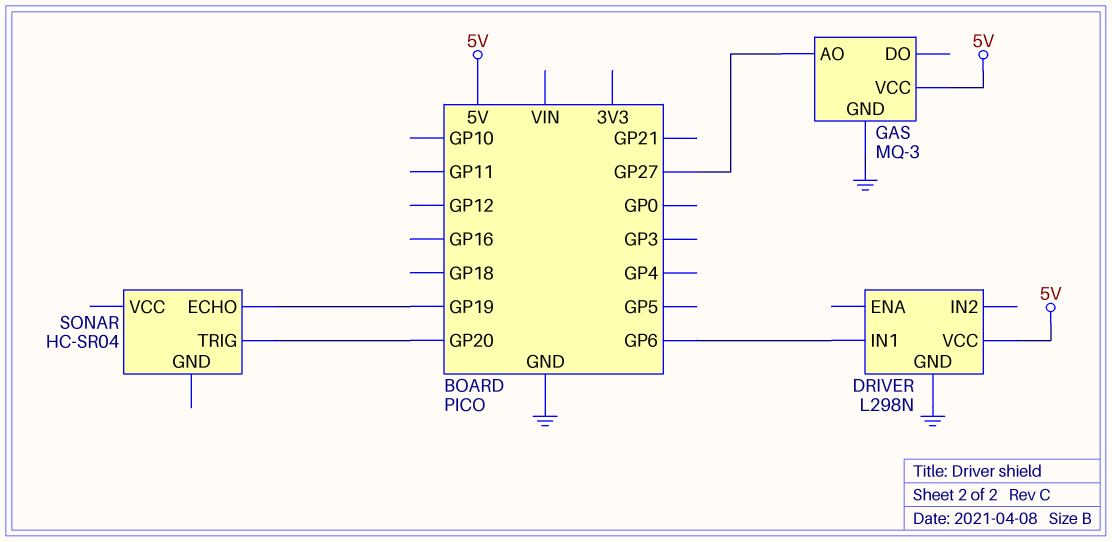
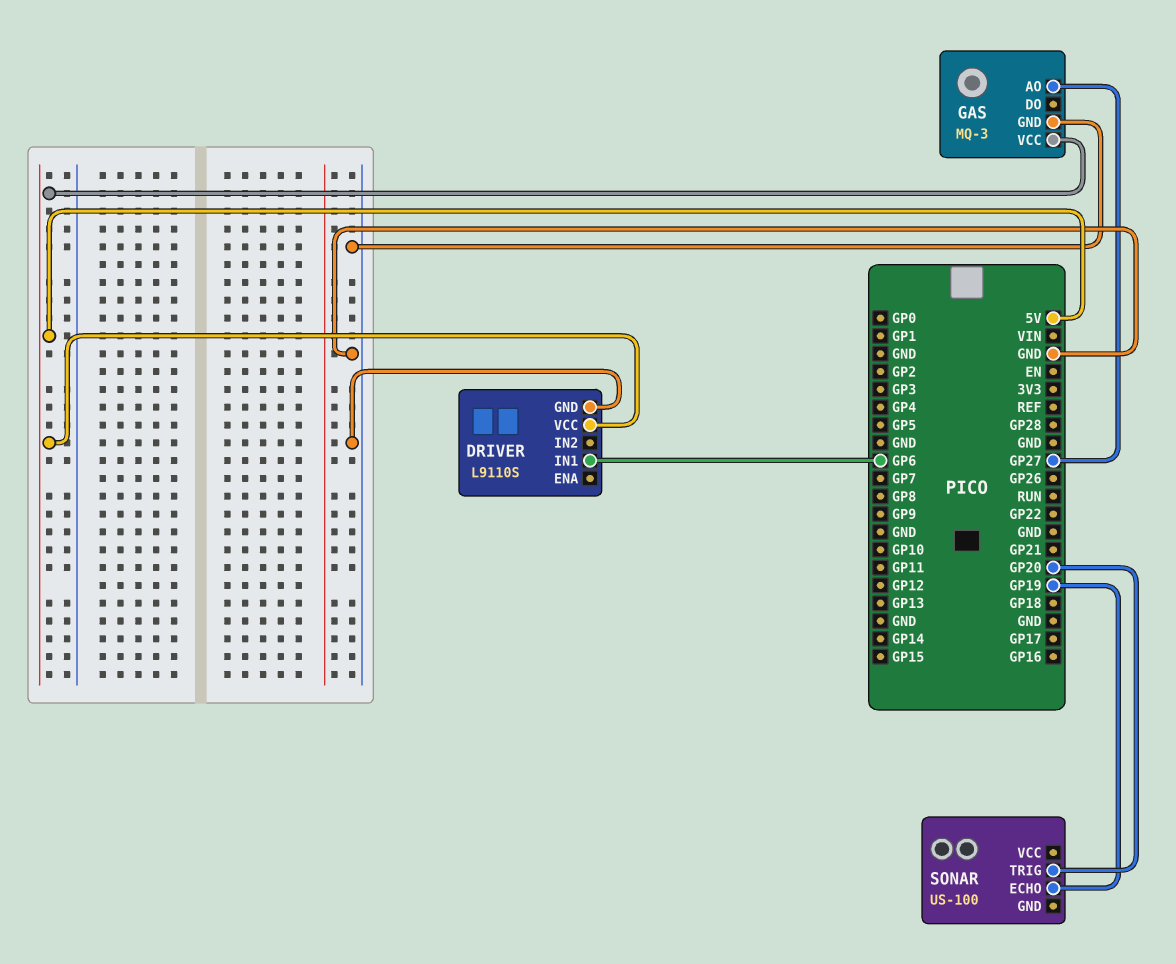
DRIVER: L298N -> L9110S
SONAR: HC-SR04 -> US-100

